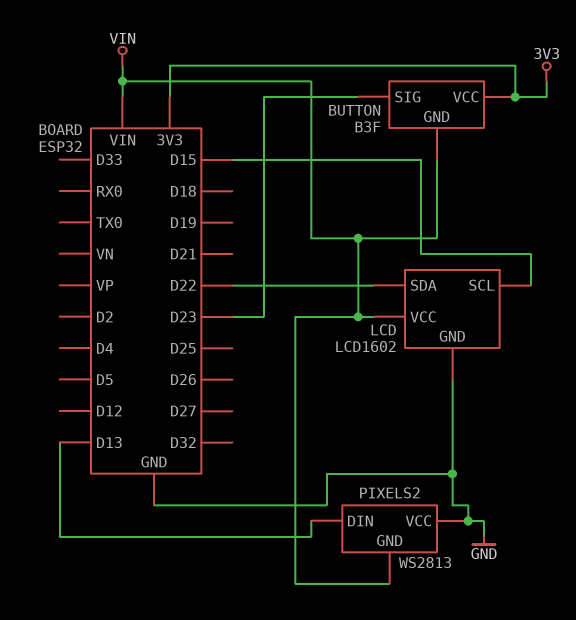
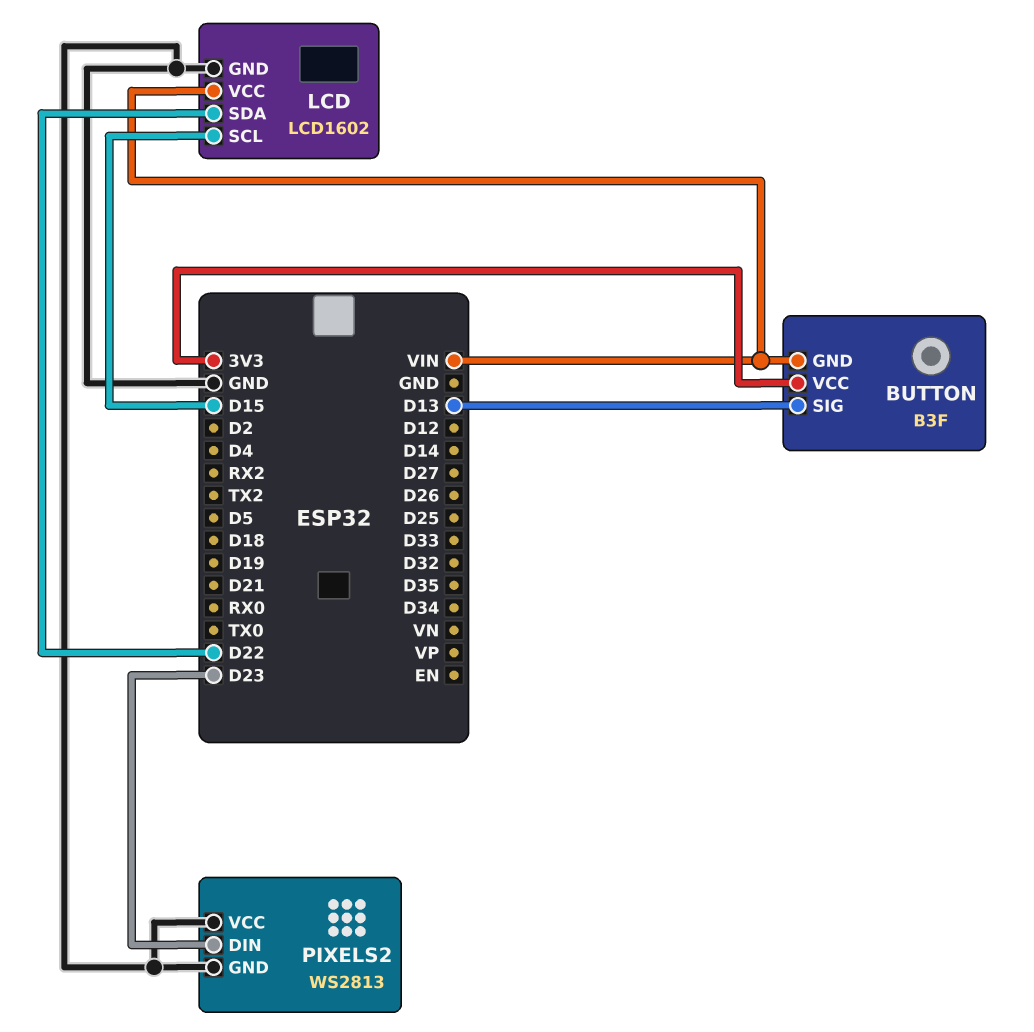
BUTTON pin SIG: D23 -> D13
PIXELS2 pin DIN: D13 -> D23
PIXELS2 pin GND: VIN -> GND

